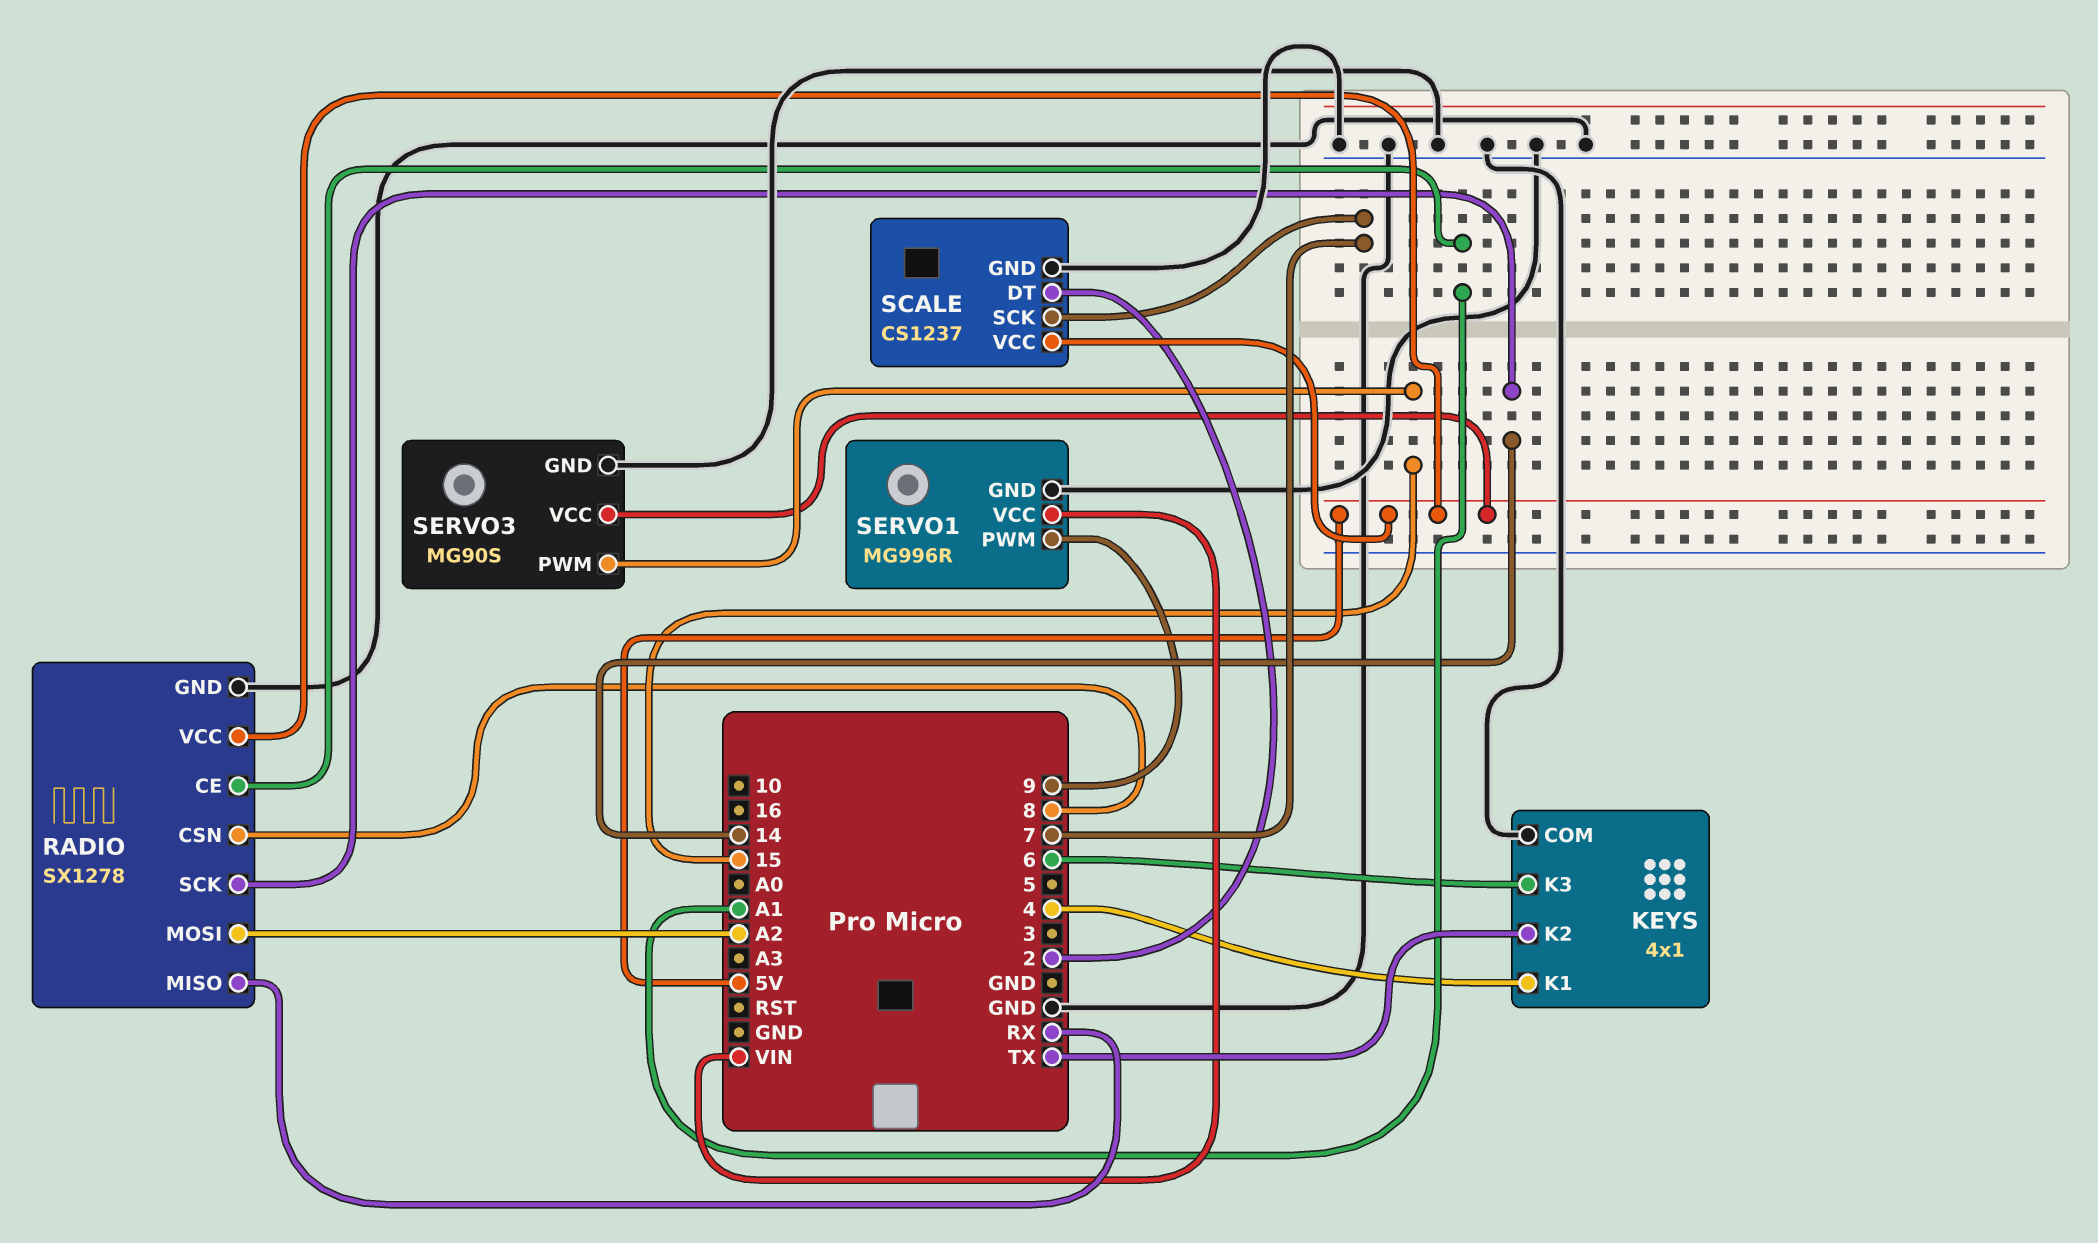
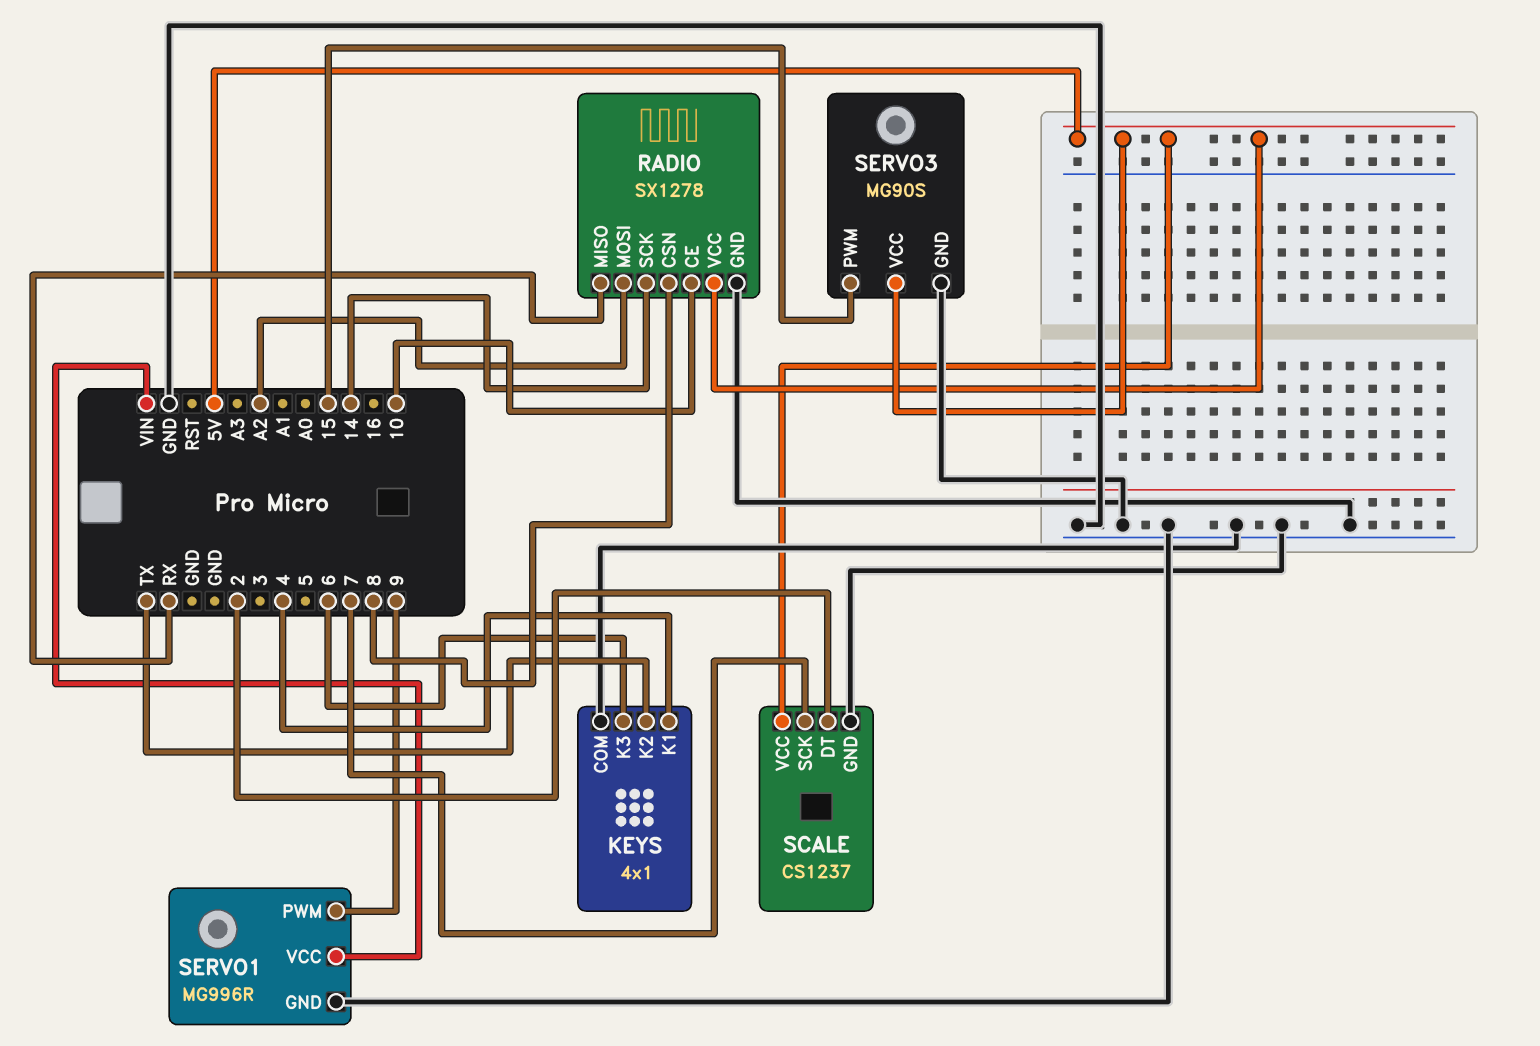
RADIO pin CE: A1 -> 10

